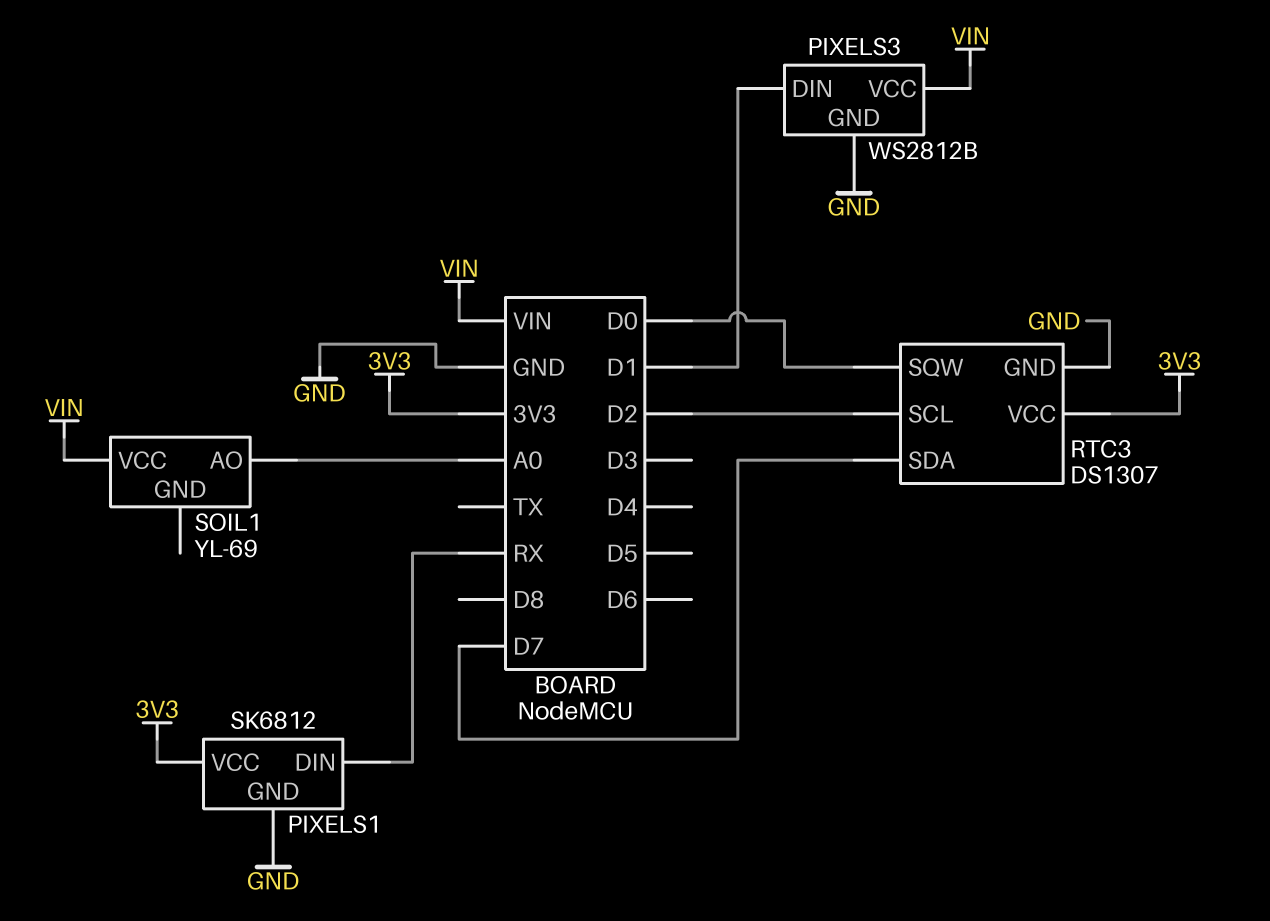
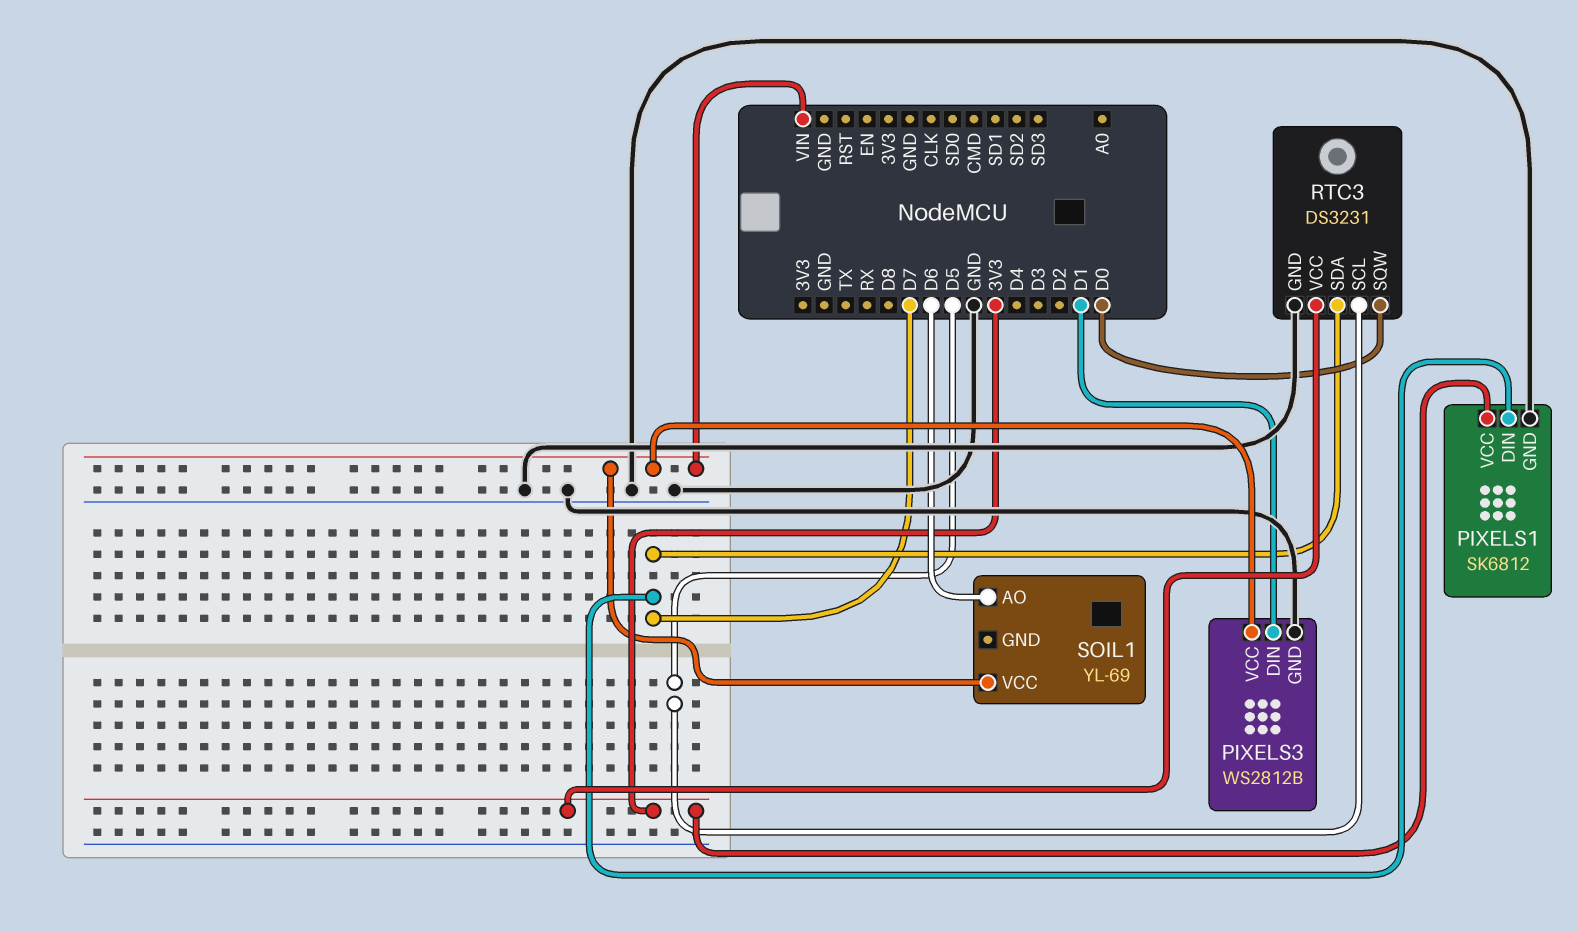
PIXELS1 pin DIN: RX -> D7
RTC3: DS1307 -> DS3231
RTC3 pin SCL: D2 -> D5
SOIL1 pin AO: A0 -> D6

